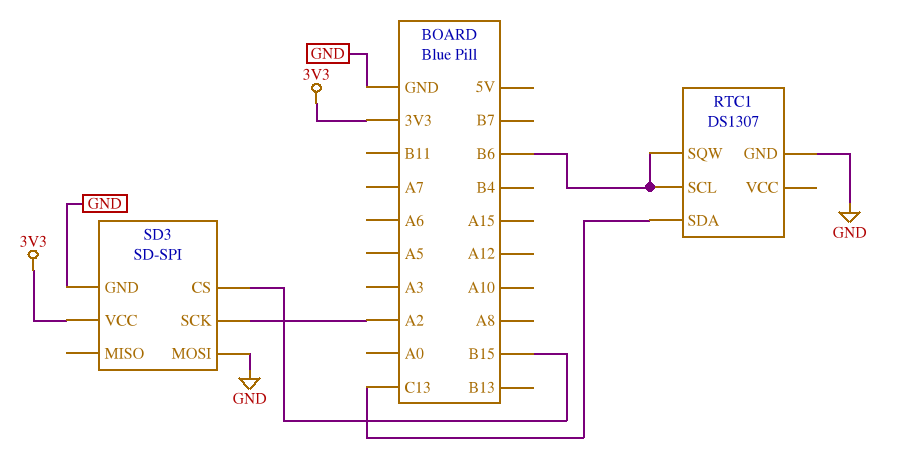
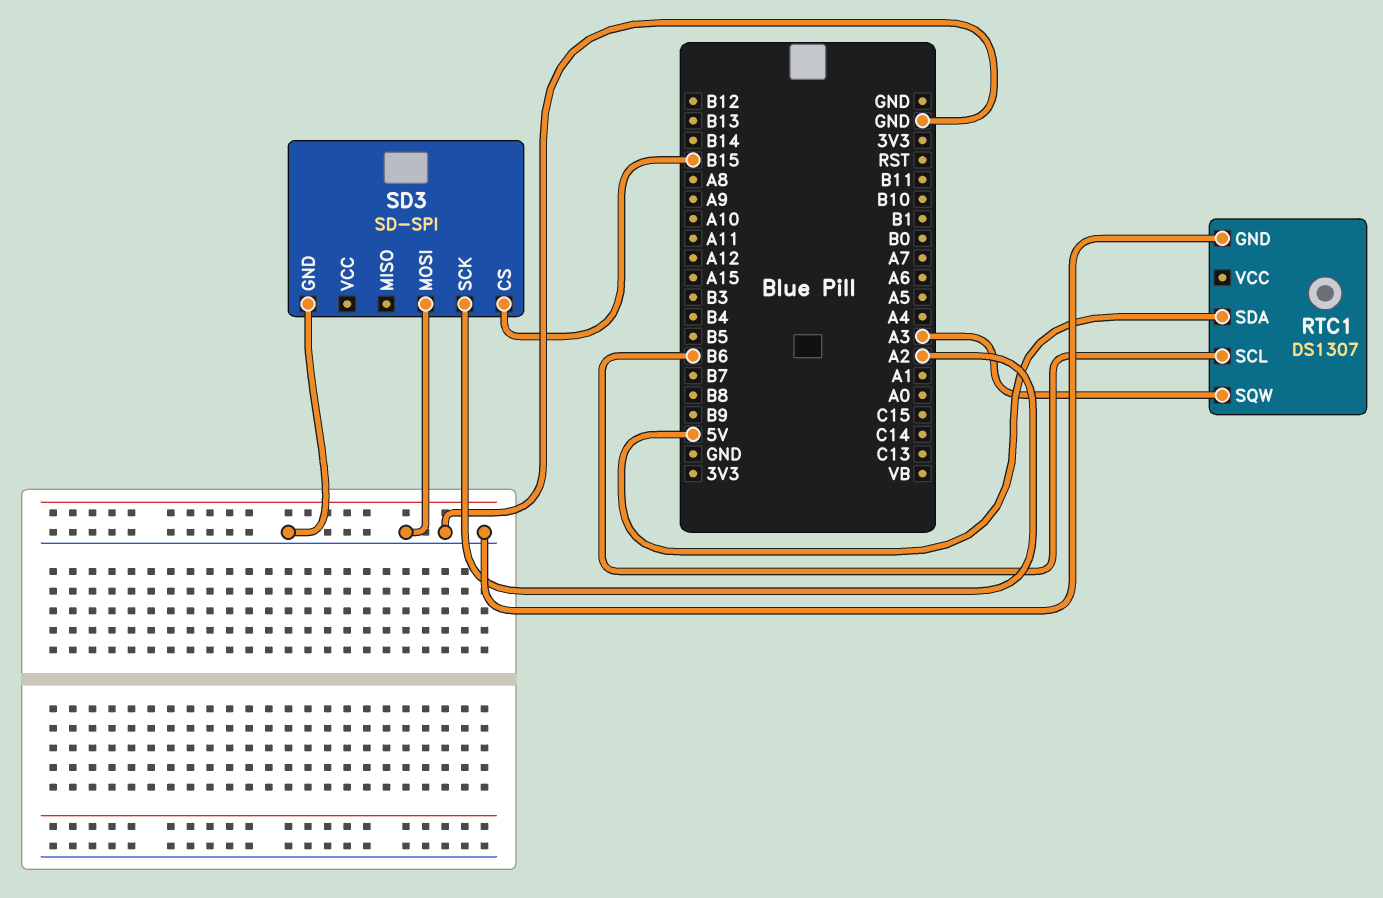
RTC1 pin SDA: C13 -> 5V
RTC1 pin SQW: B6 -> A3
SD3 pin VCC: 3V3 -> none

